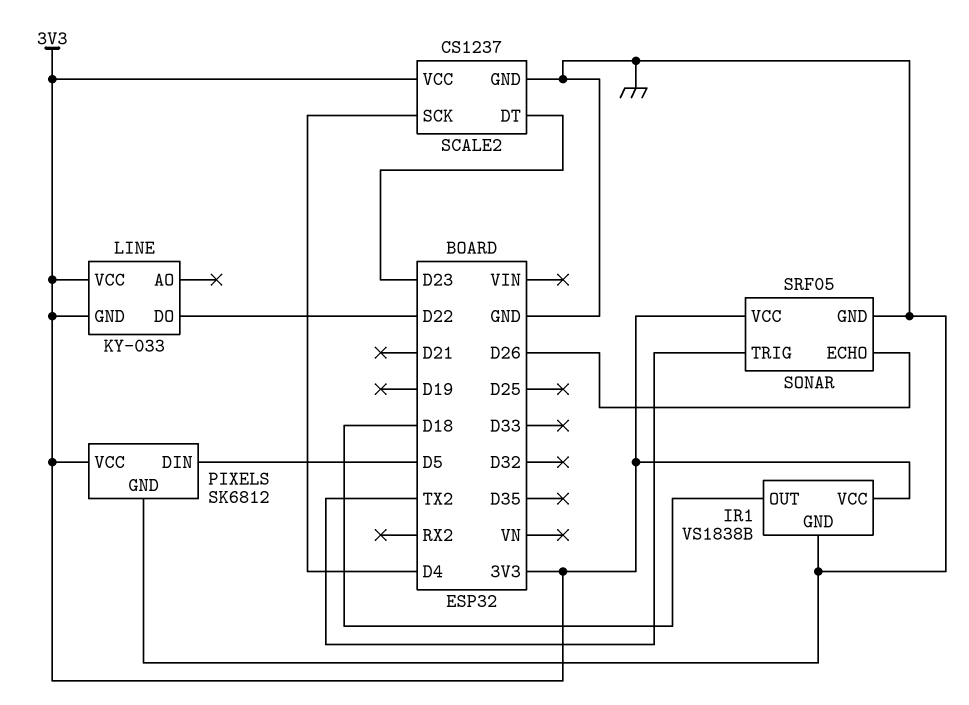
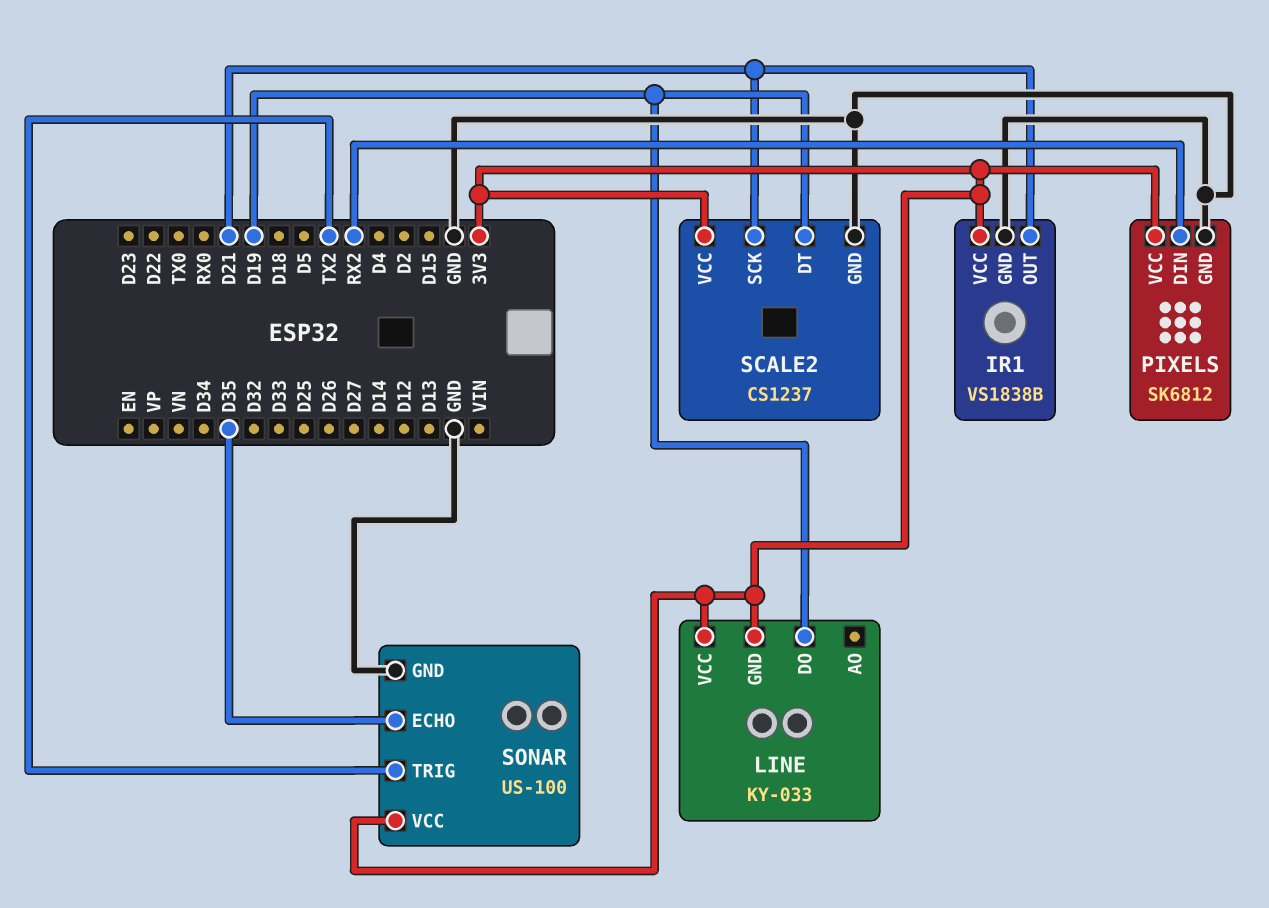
IR1 pin OUT: D18 -> D21
LINE pin DO: D22 -> D19
PIXELS pin DIN: D5 -> RX2
SCALE2 pin DT: D23 -> D19
SCALE2 pin SCK: D4 -> D21
SONAR: SRF05 -> US-100
SONAR pin ECHO: D26 -> D35

